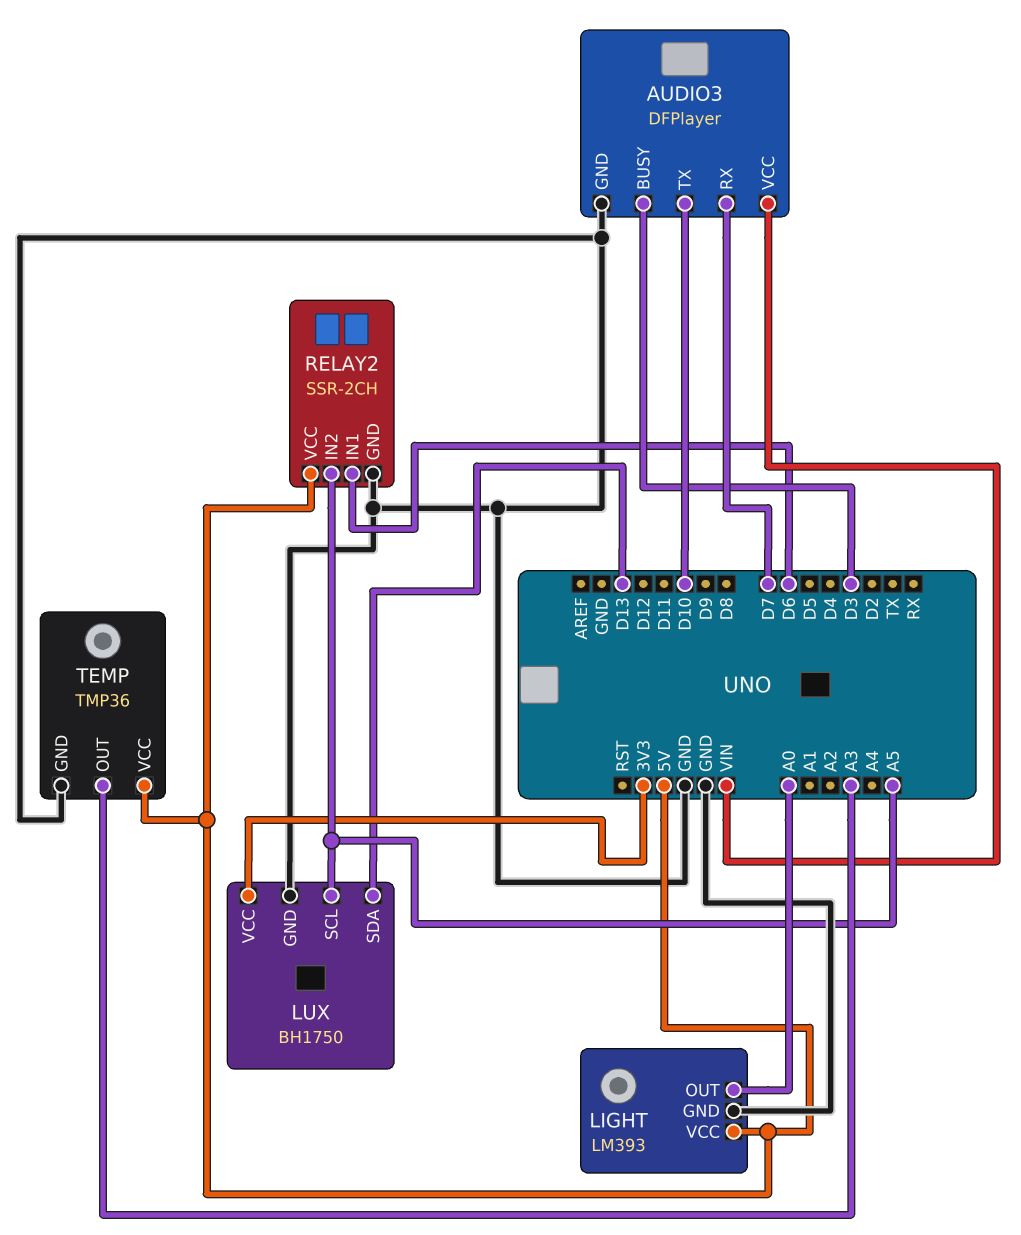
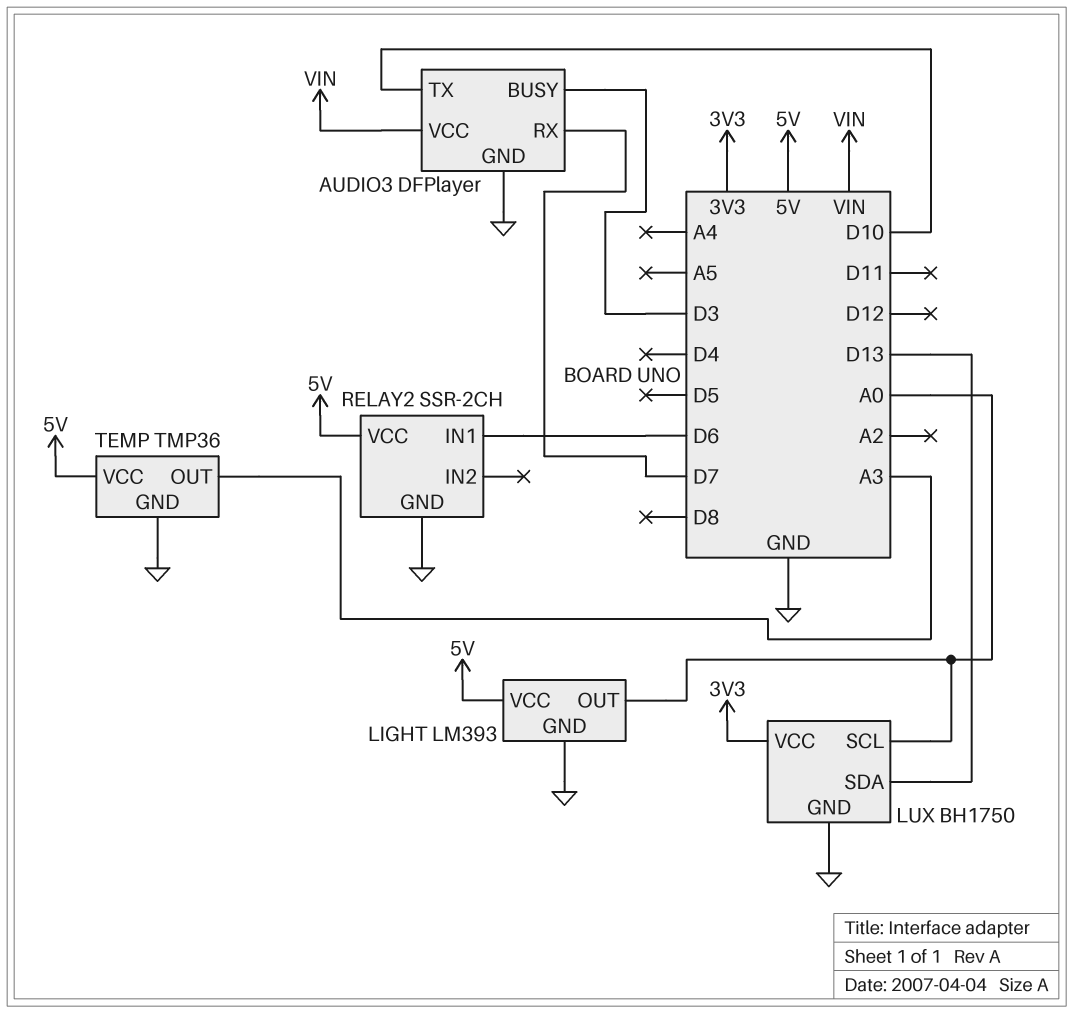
LUX pin SCL: A5 -> A0
RELAY2 pin IN2: A5 -> none

